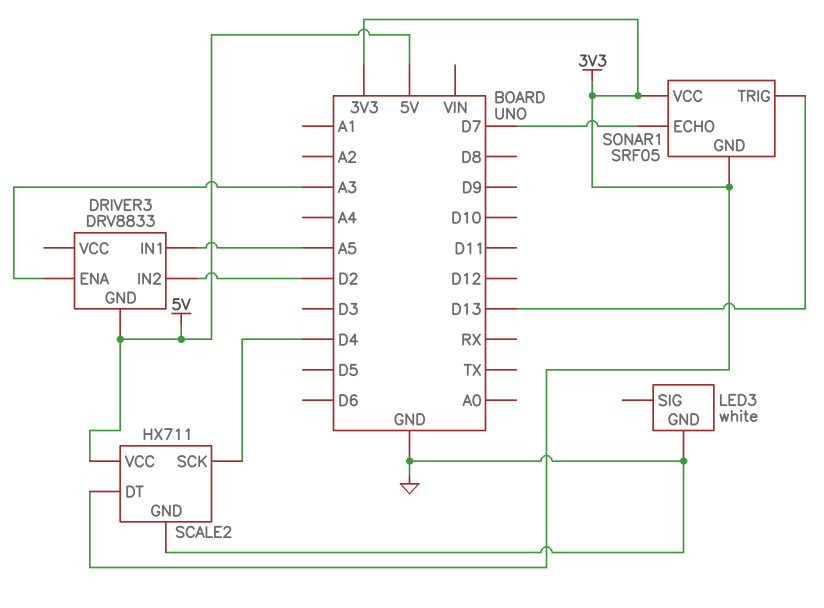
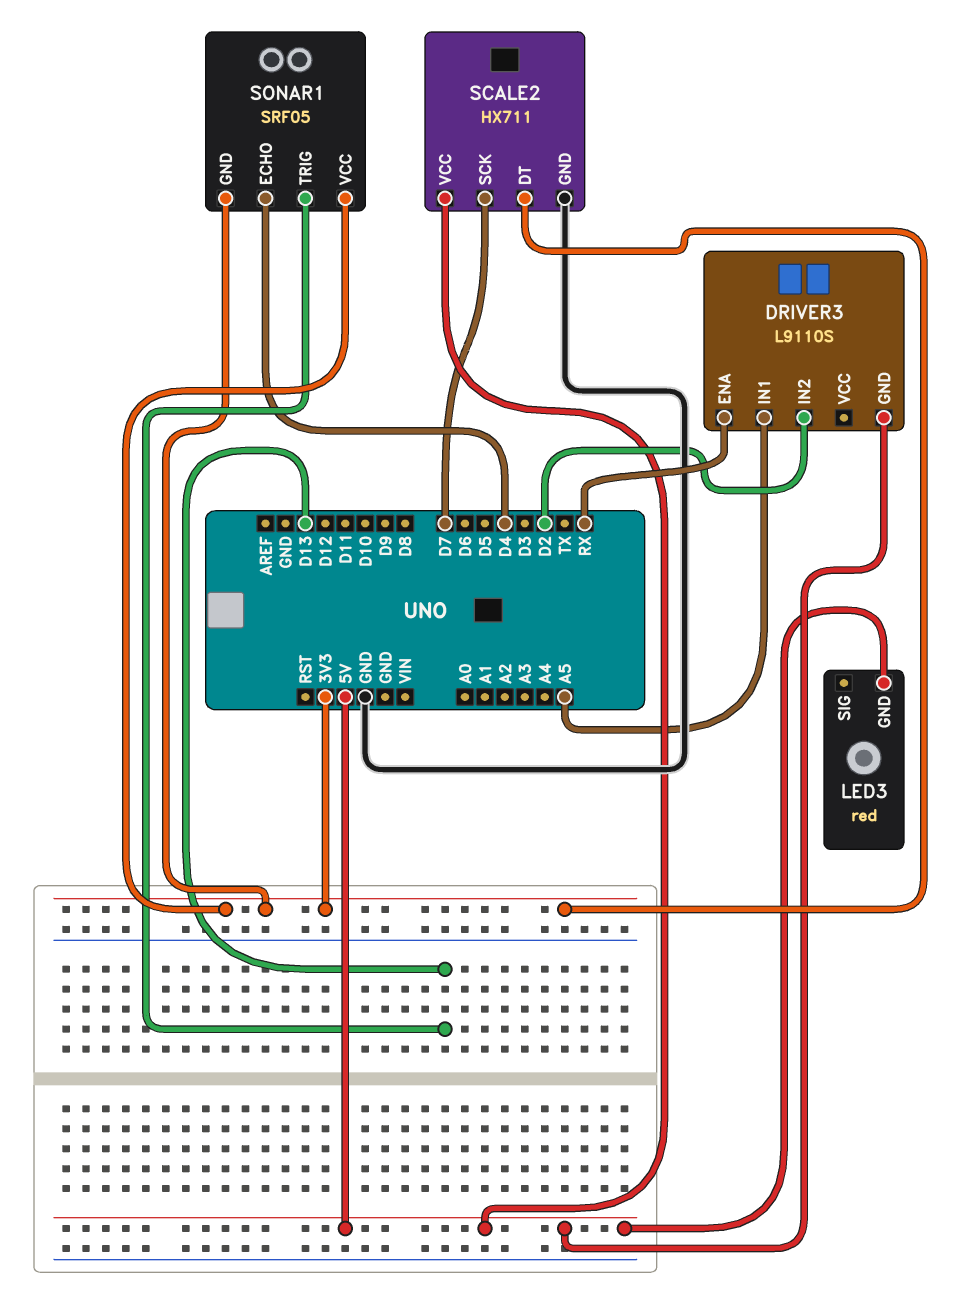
DRIVER3: DRV8833 -> L9110S
DRIVER3 pin ENA: A3 -> RX
LED3: white -> red
LED3 pin GND: GND -> 5V
SCALE2 pin SCK: D4 -> D7
SONAR1 pin ECHO: D7 -> D4

